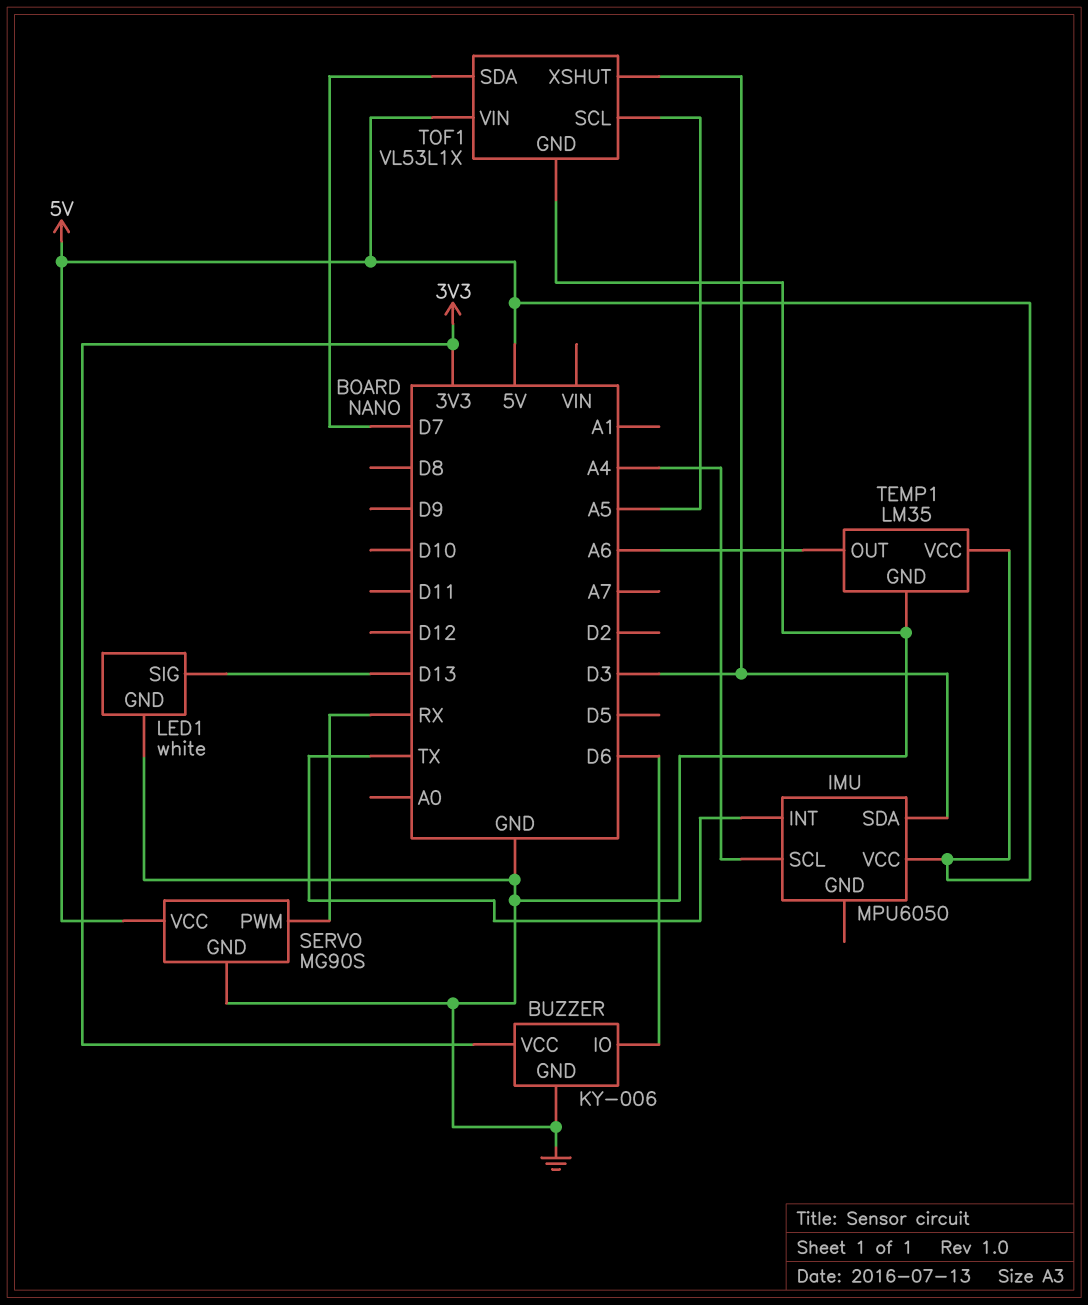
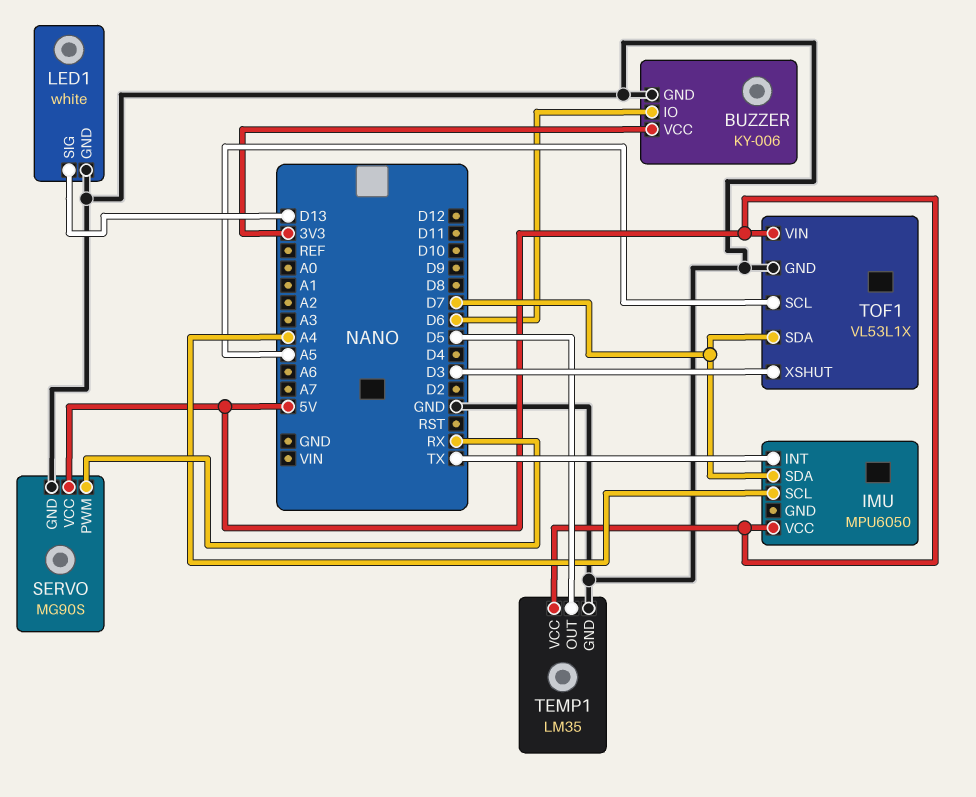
IMU pin SDA: D3 -> D7
TEMP1 pin OUT: A6 -> D5

